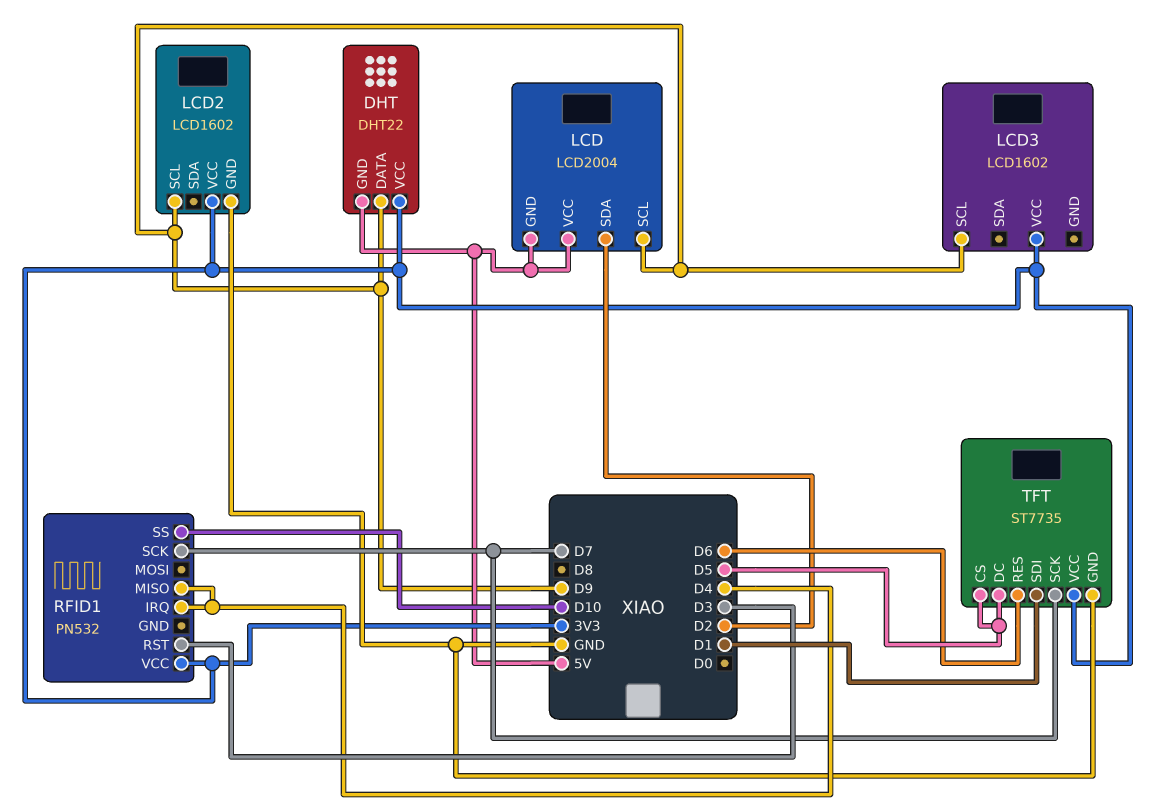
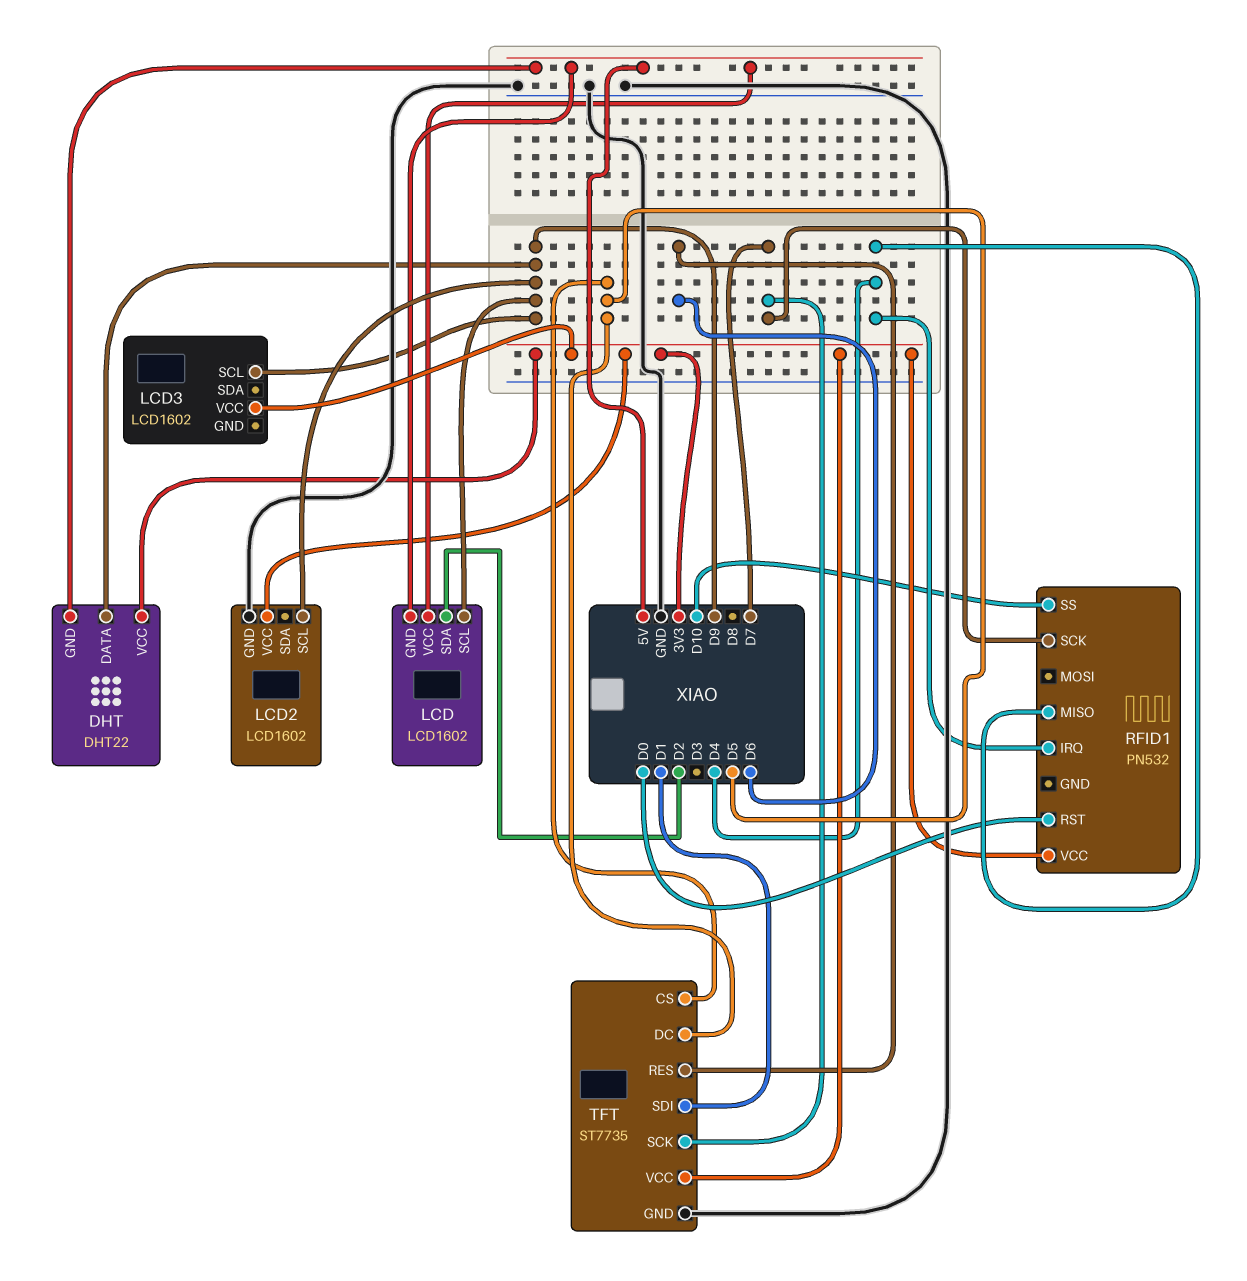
LCD: LCD2004 -> LCD1602
RFID1 pin RST: D3 -> D0

